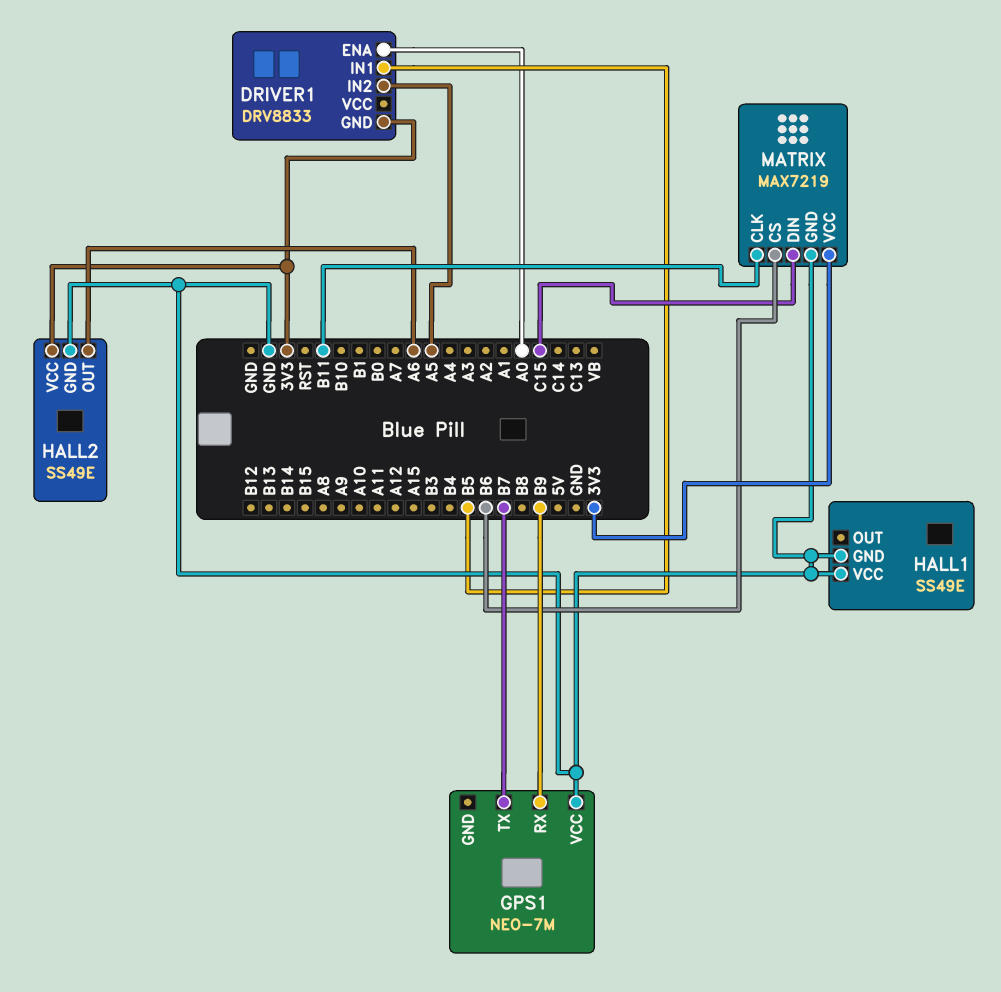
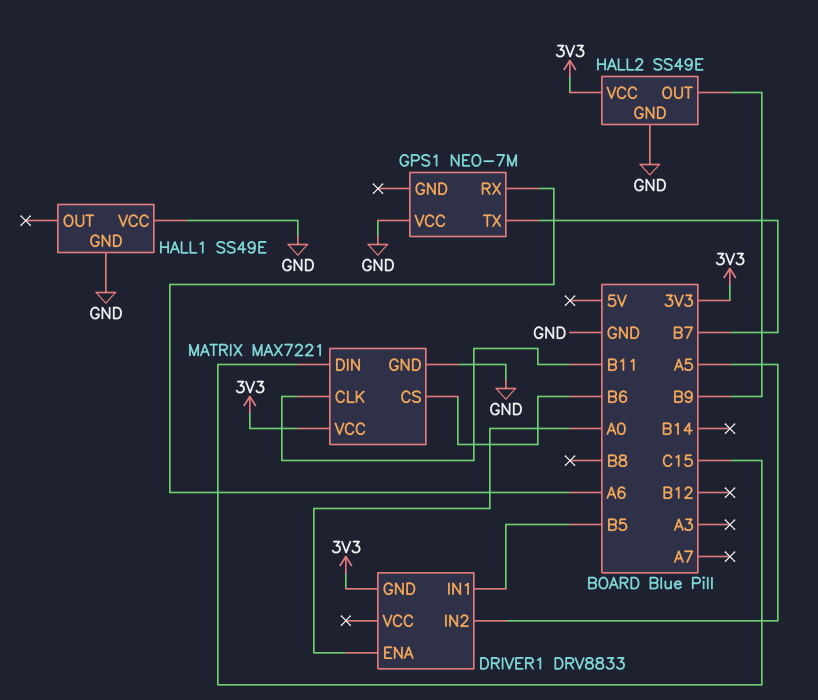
GPS1 pin RX: B9 -> A6
HALL2 pin OUT: A6 -> B9
MATRIX: MAX7219 -> MAX7221

